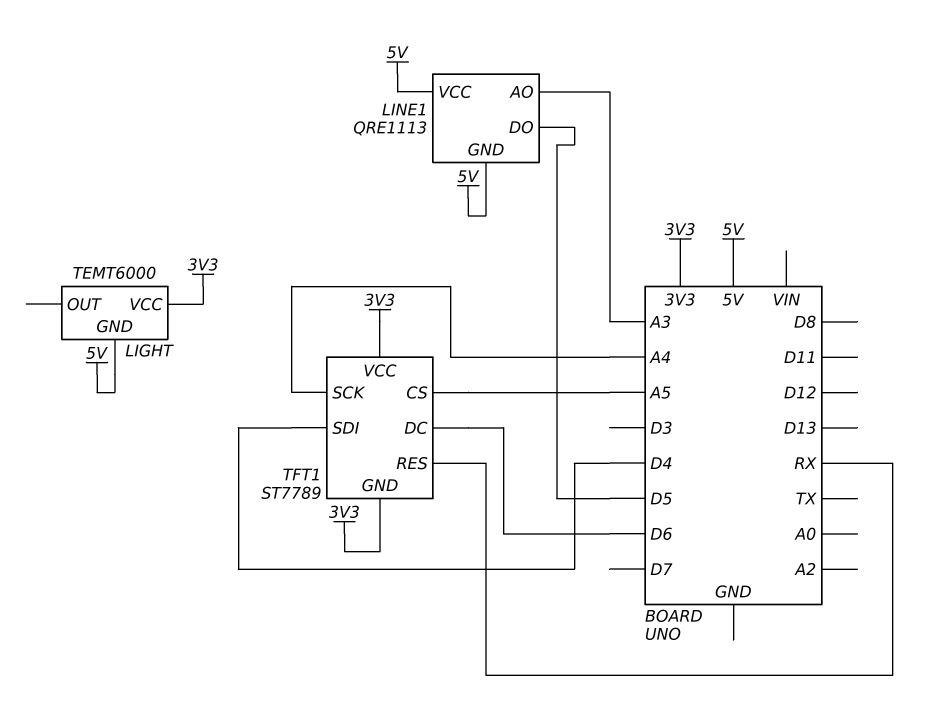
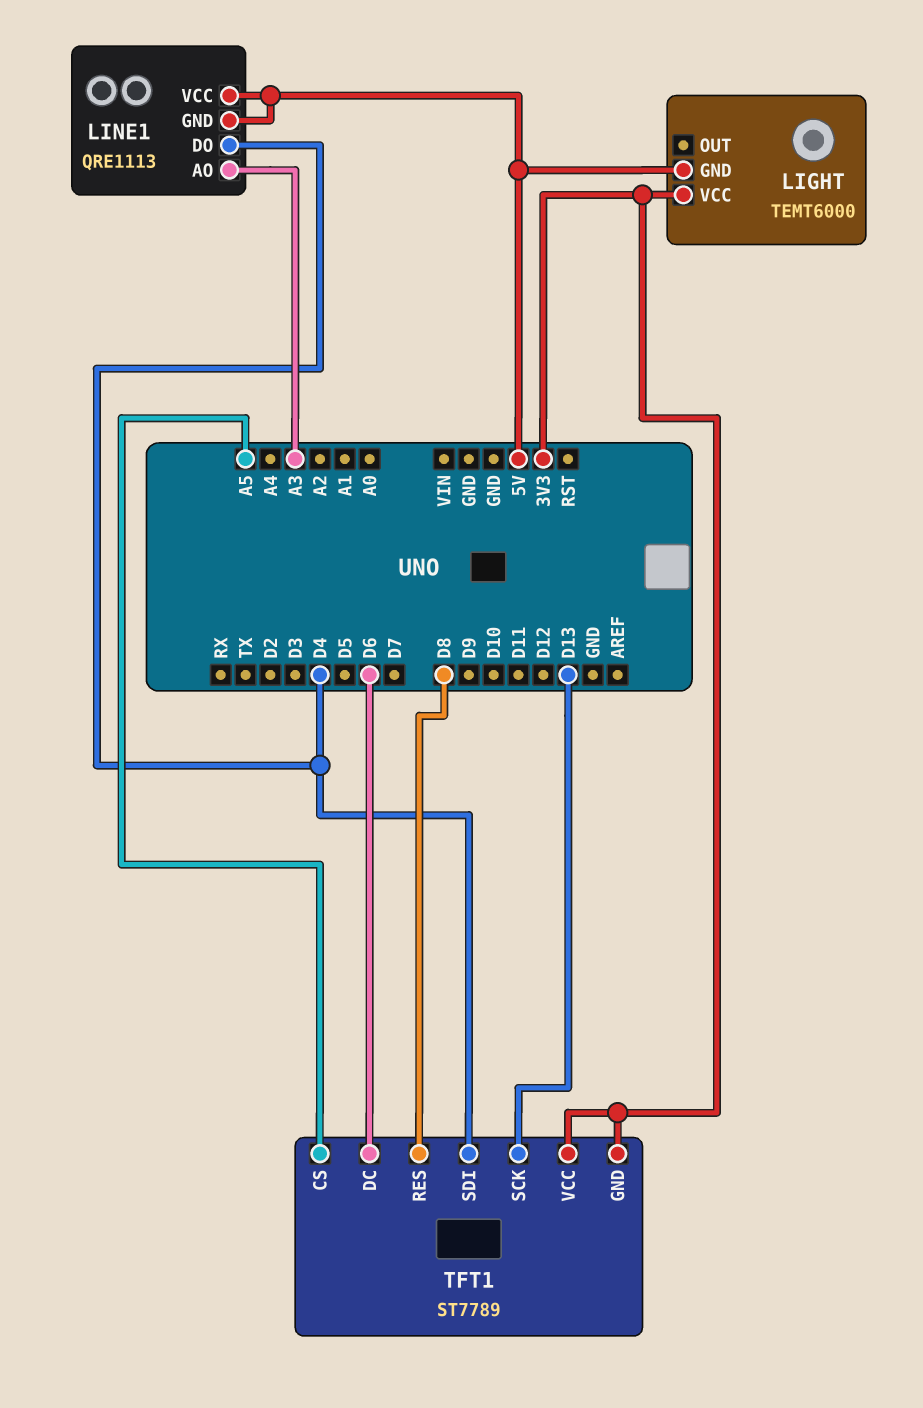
LINE1 pin DO: D5 -> D4
TFT1 pin RES: RX -> D8
TFT1 pin SCK: A4 -> D13

